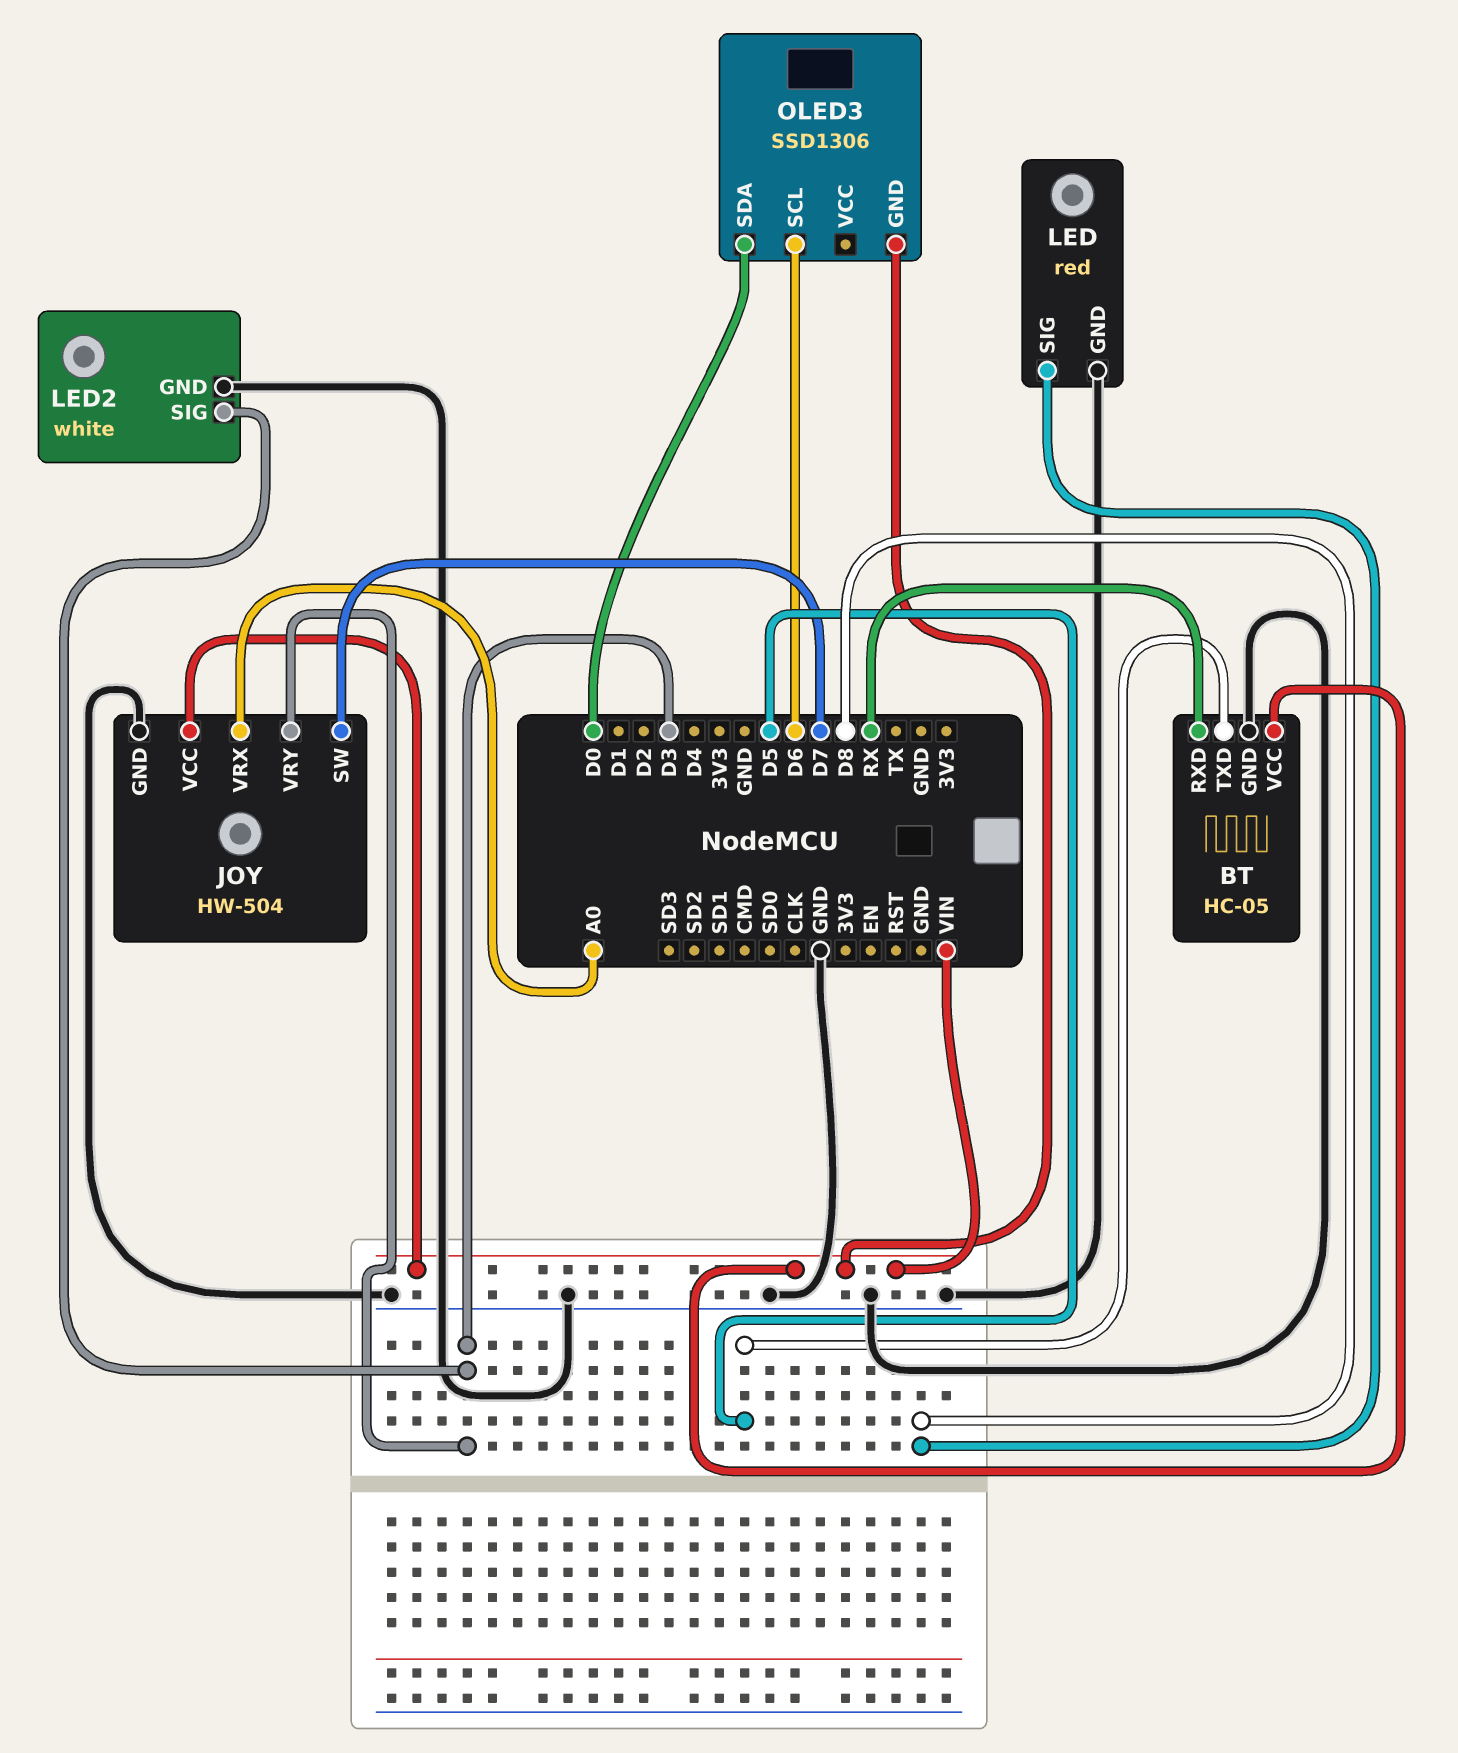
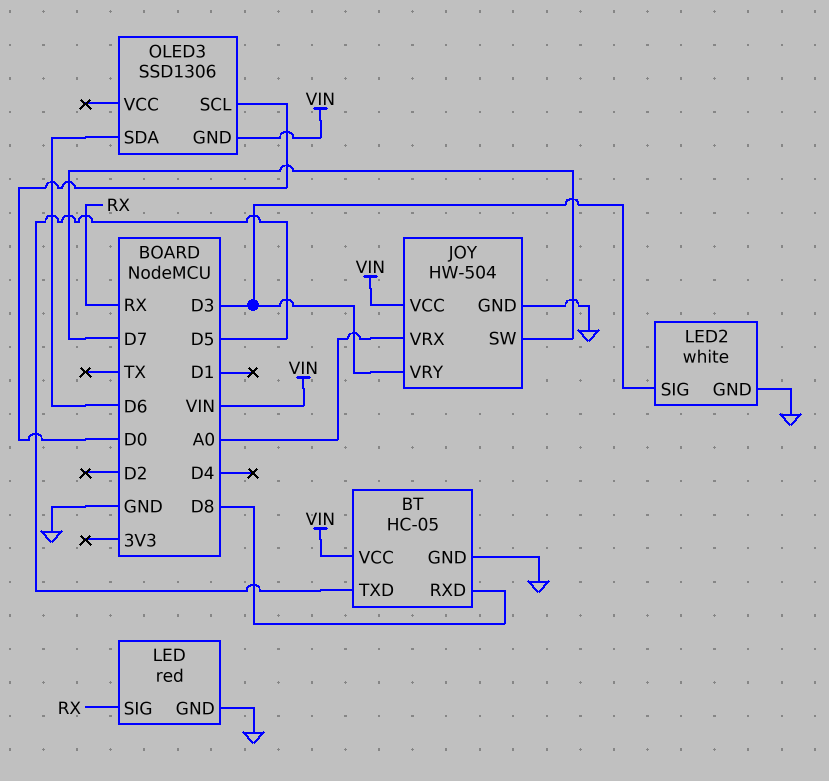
BT pin RXD: RX -> D8
LED pin SIG: D8 -> RX
OLED3 pin SCL: D6 -> D0
OLED3 pin SDA: D0 -> D6

